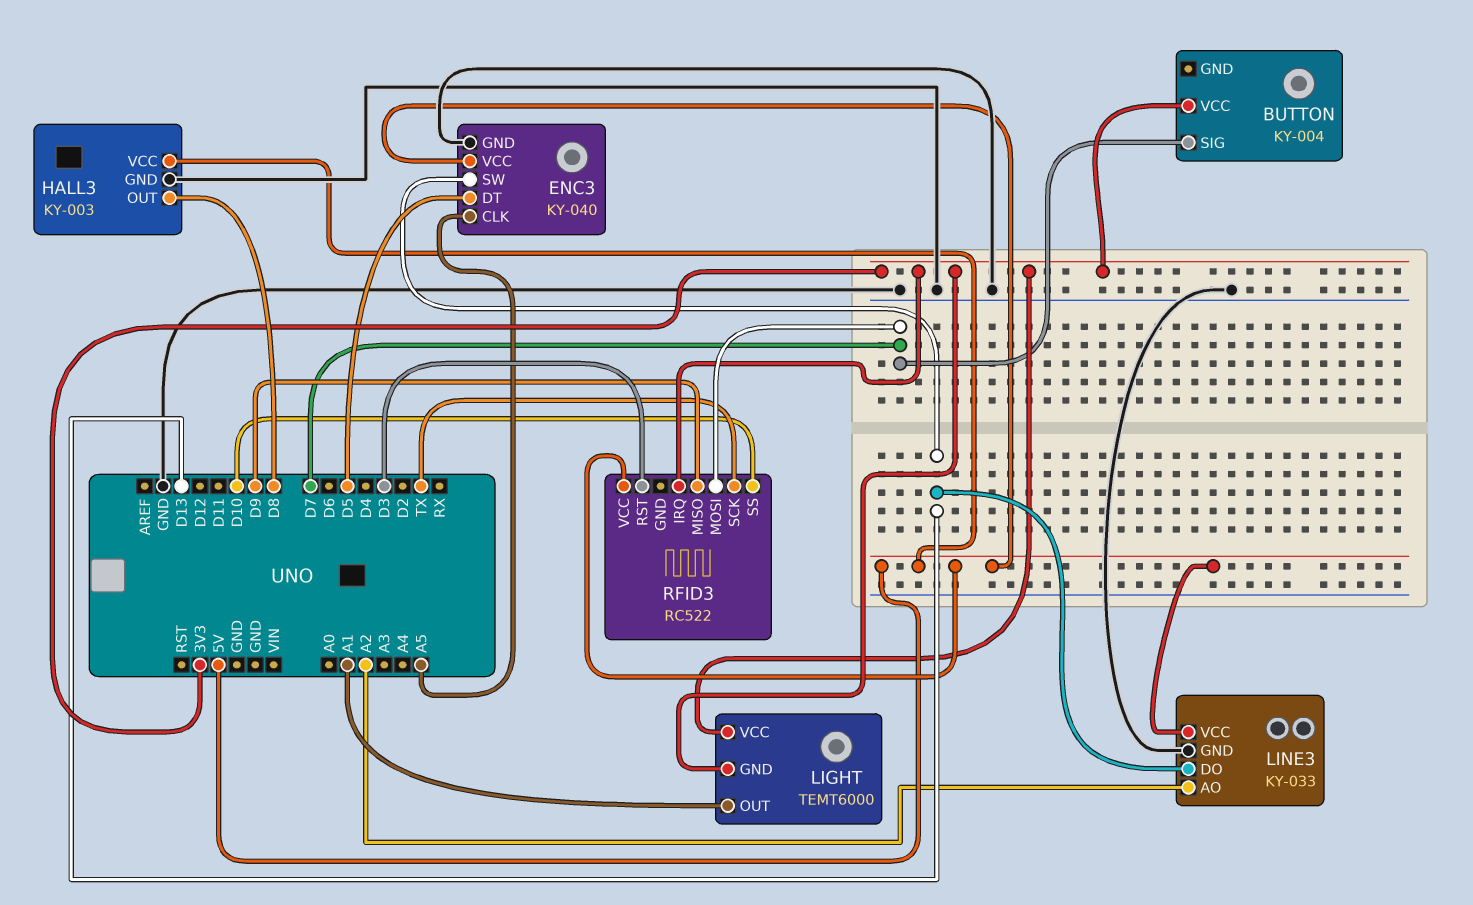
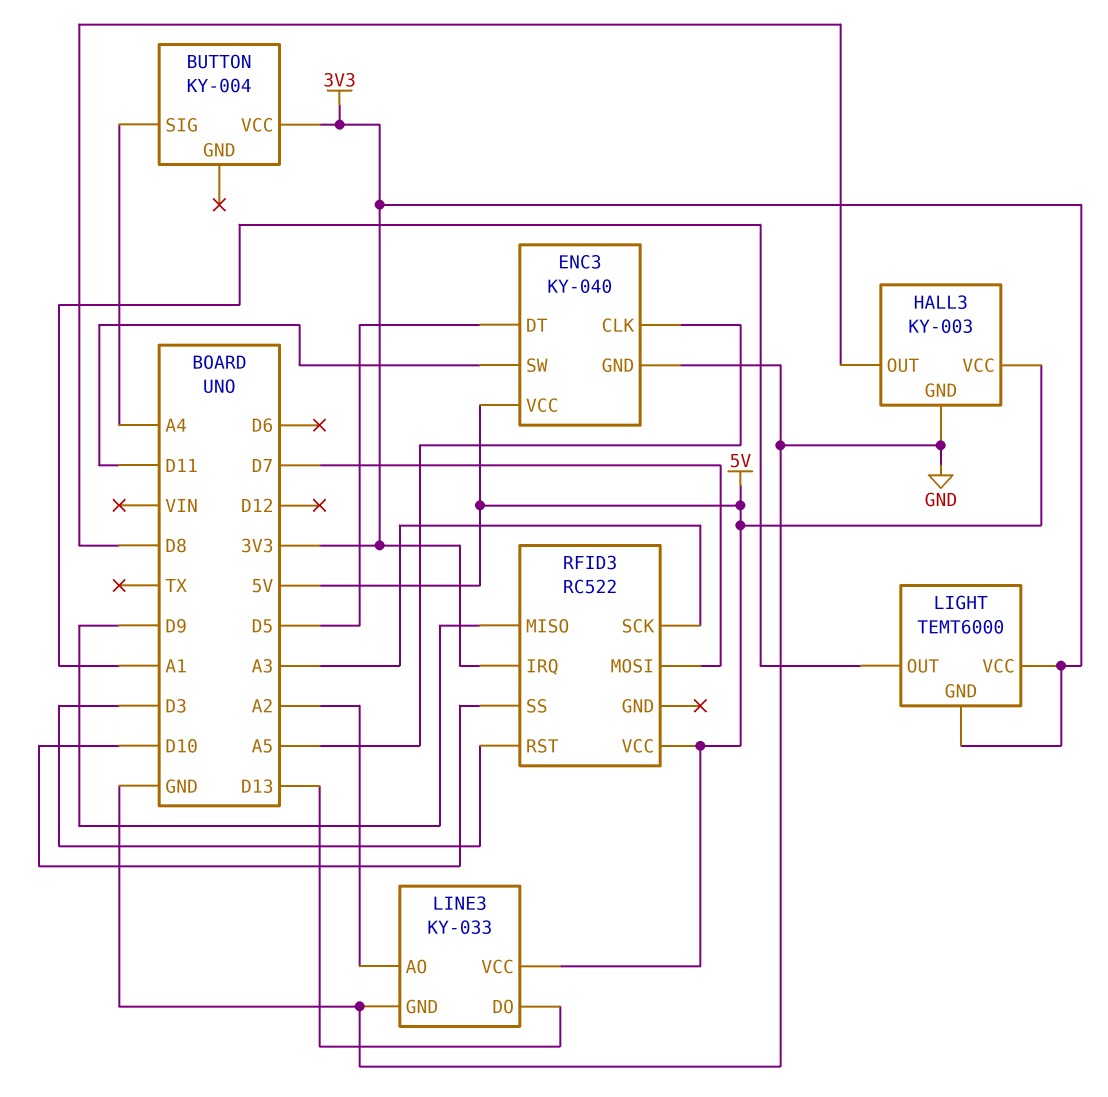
BUTTON pin SIG: D7 -> A4
ENC3 pin SW: D13 -> D11
RFID3 pin SCK: TX -> A3

